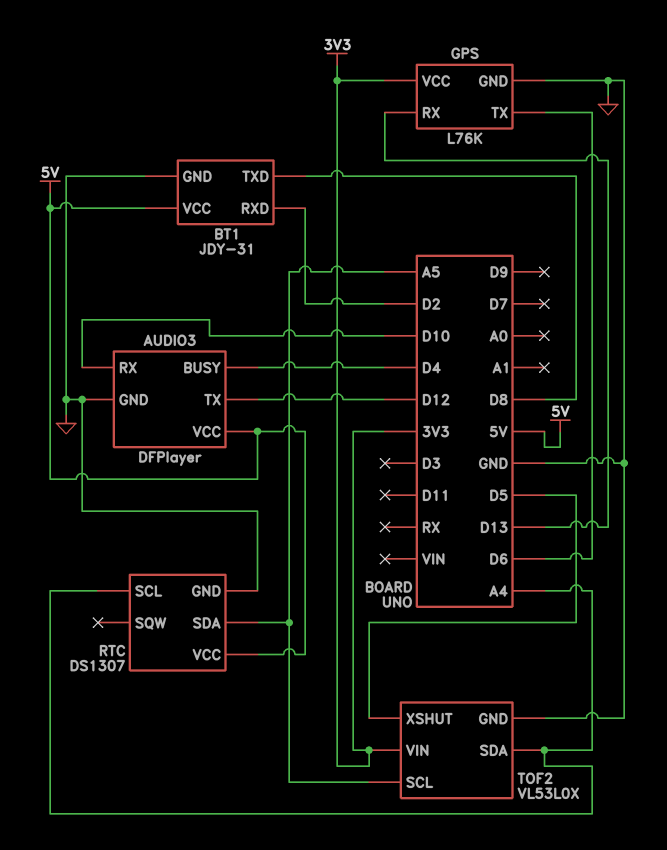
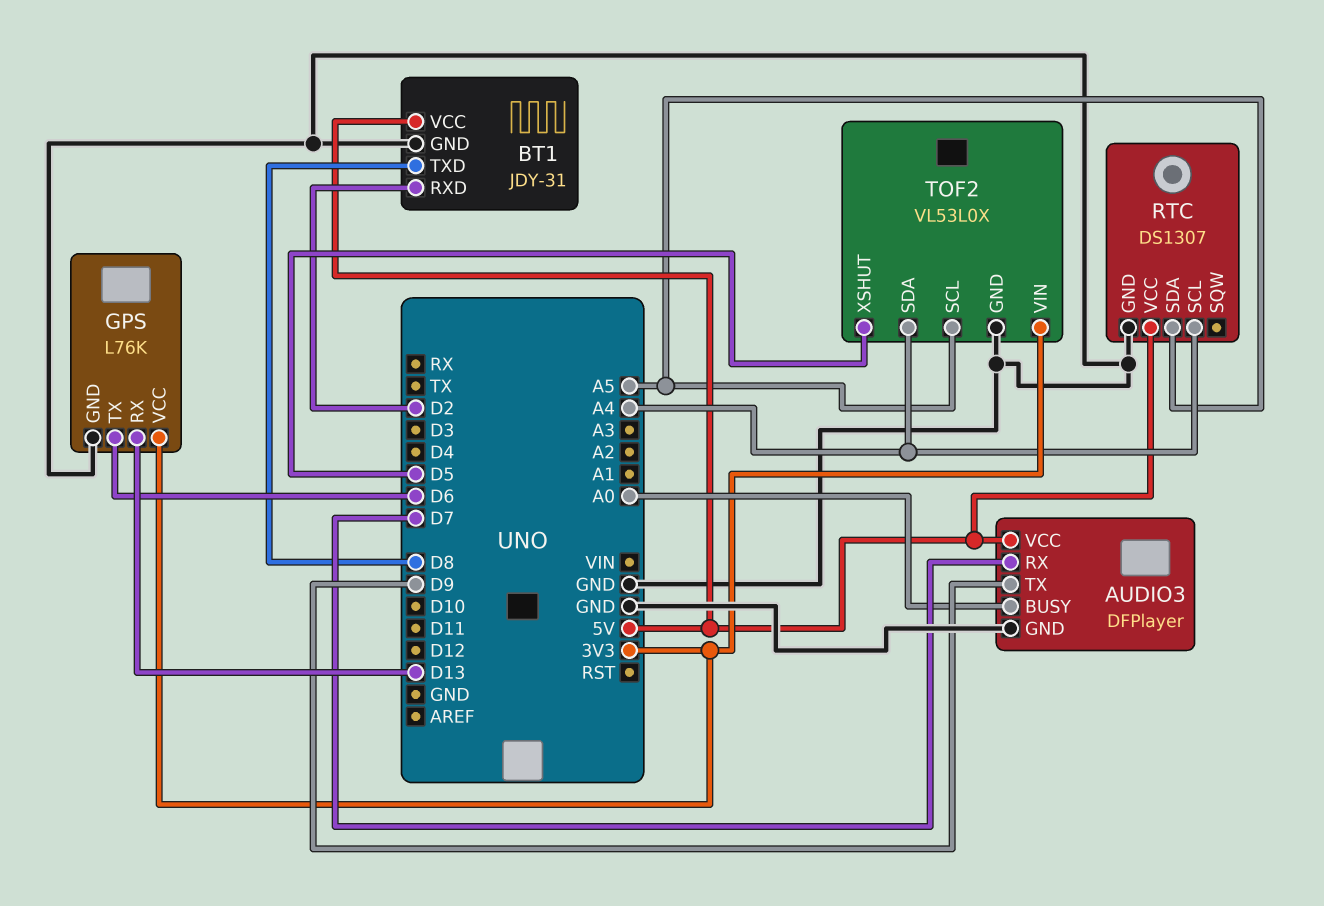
AUDIO3 pin BUSY: D4 -> A0
AUDIO3 pin RX: D10 -> D7
AUDIO3 pin TX: D12 -> D9

